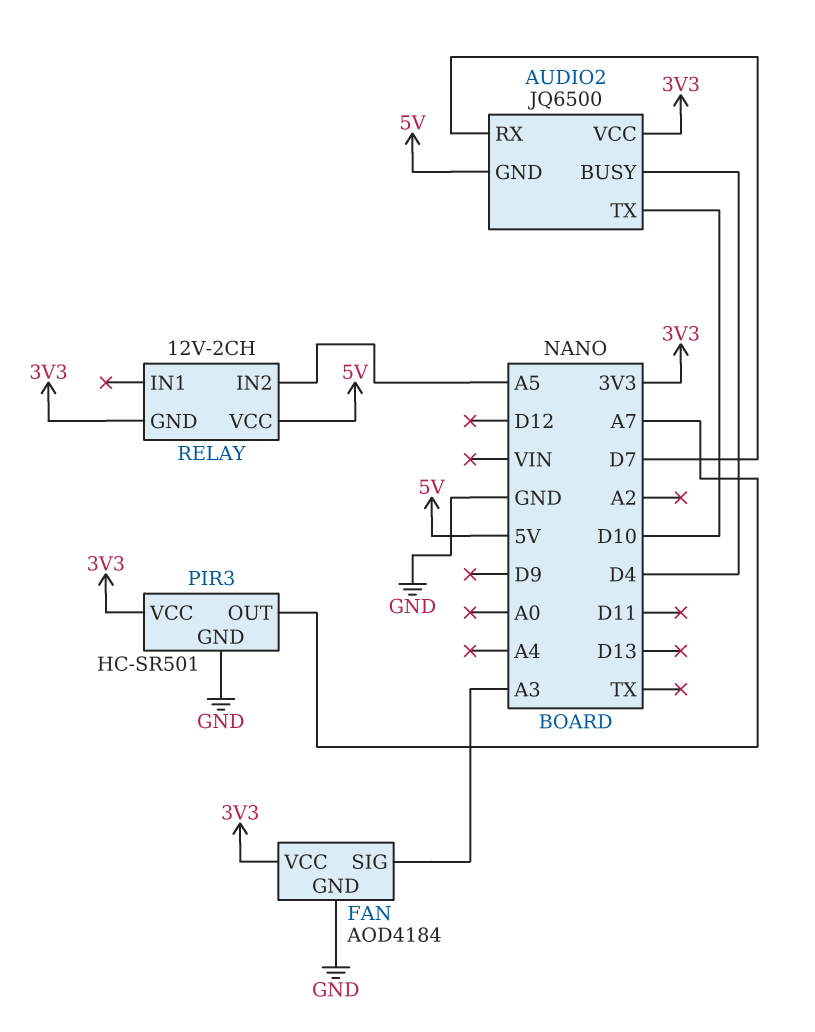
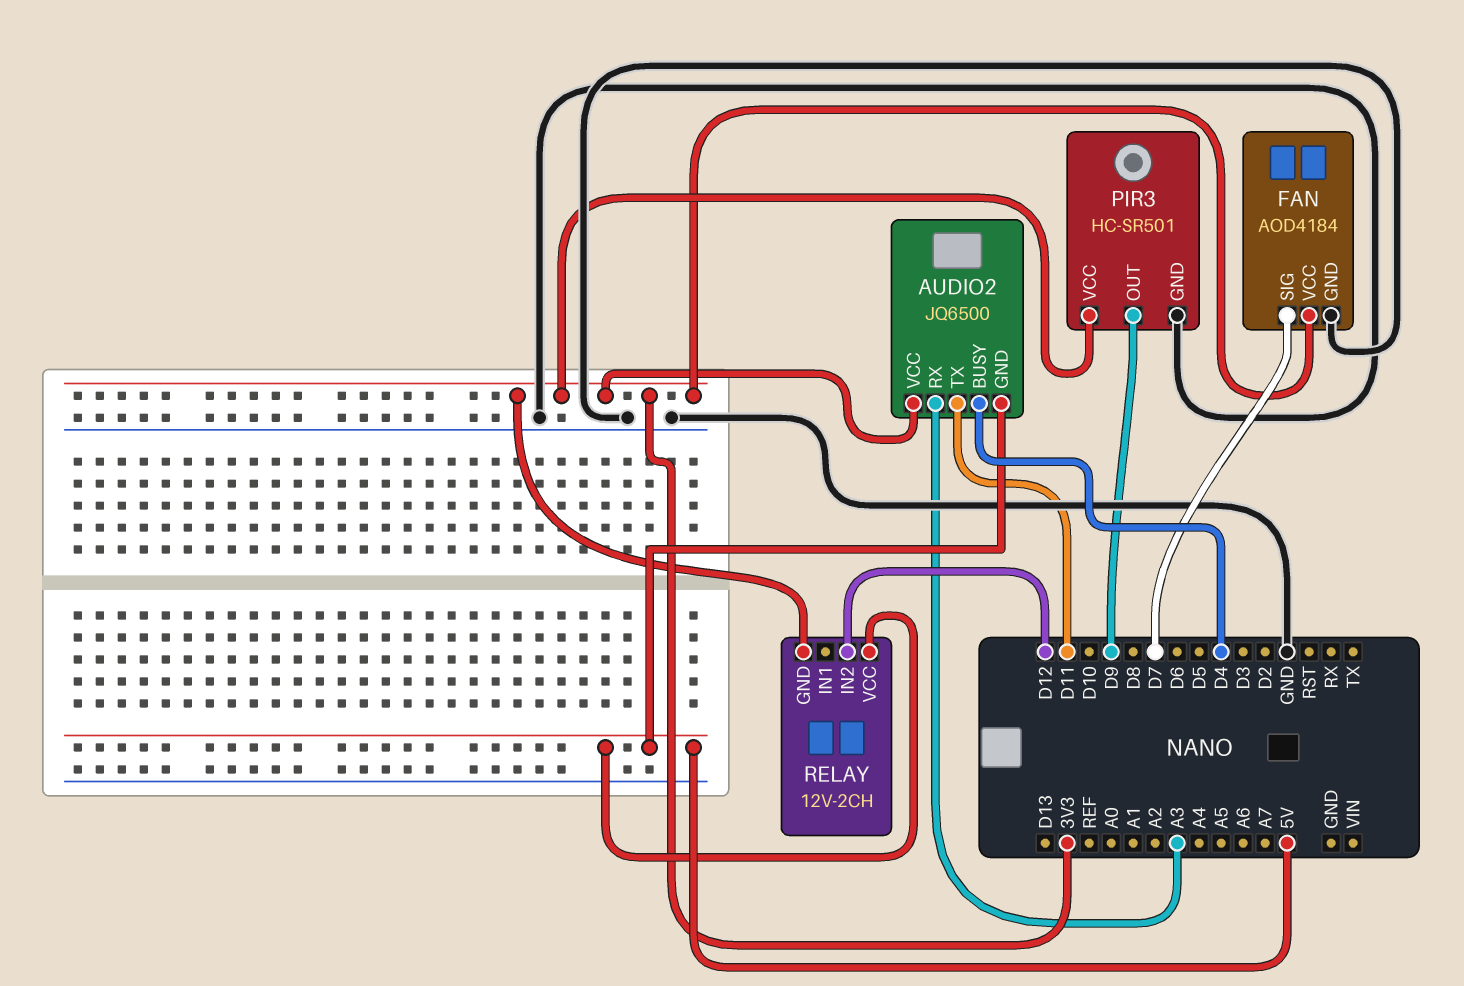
AUDIO2 pin RX: D7 -> A3
AUDIO2 pin TX: D10 -> D11
FAN pin SIG: A3 -> D7
PIR3 pin OUT: A7 -> D9
RELAY pin IN2: A5 -> D12

